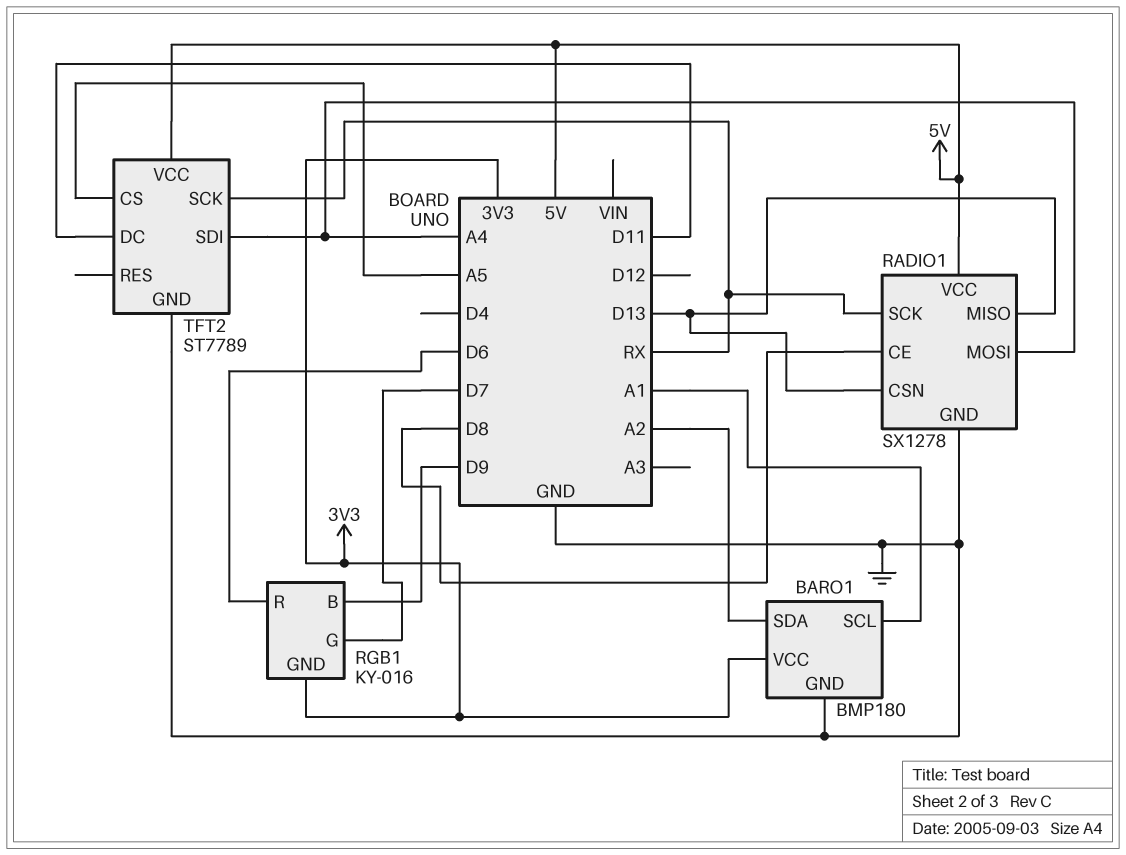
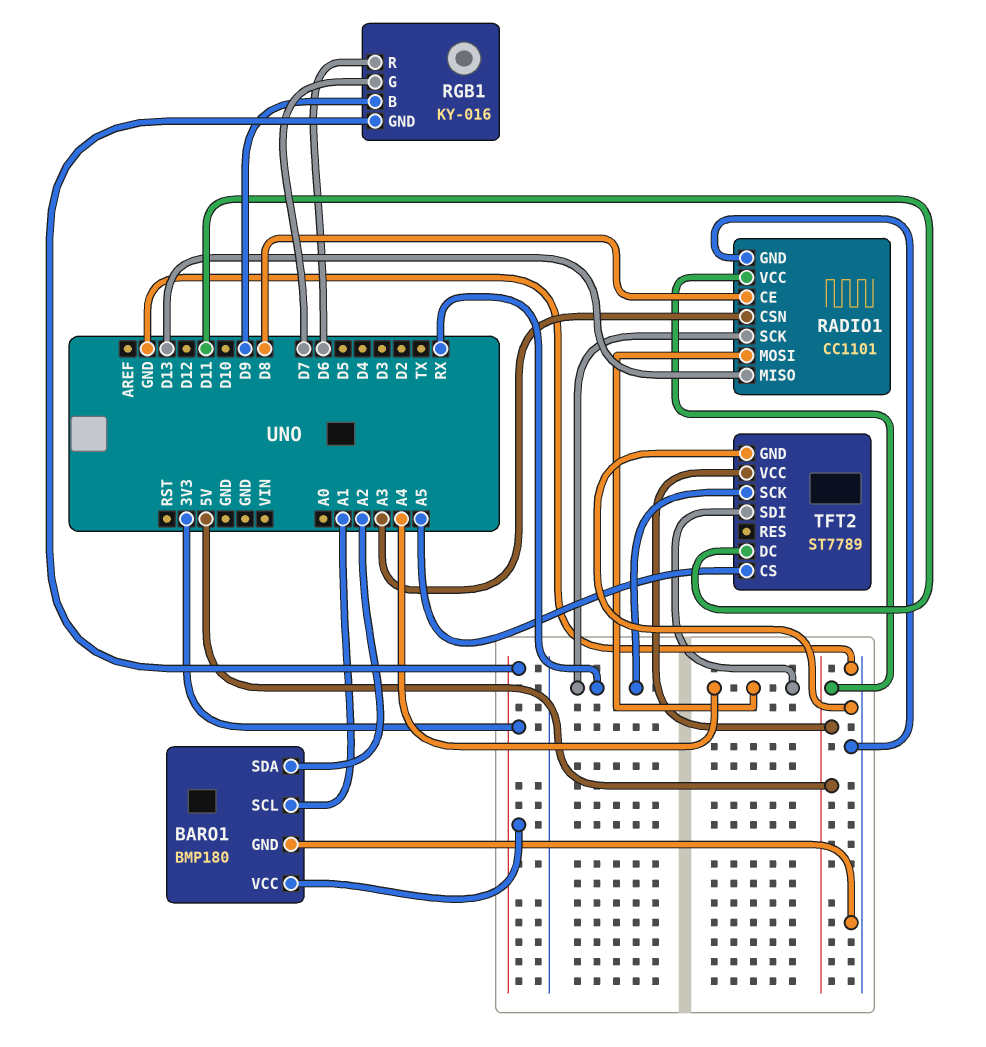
RADIO1: SX1278 -> CC1101
RADIO1 pin CSN: D13 -> A3

